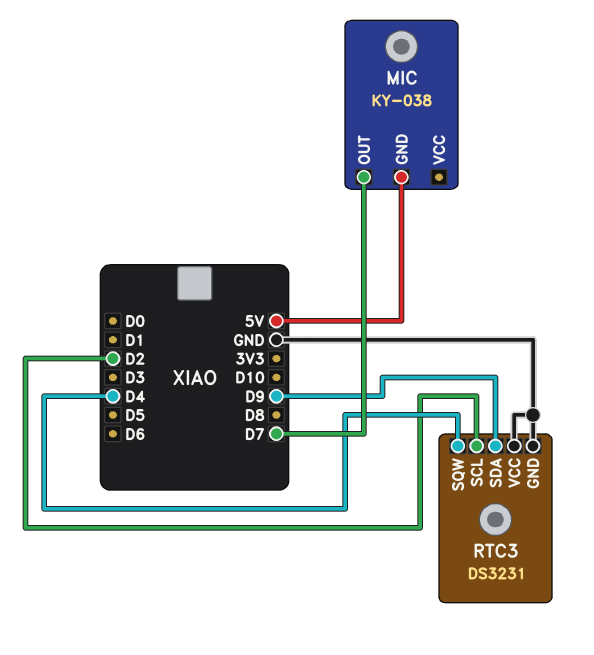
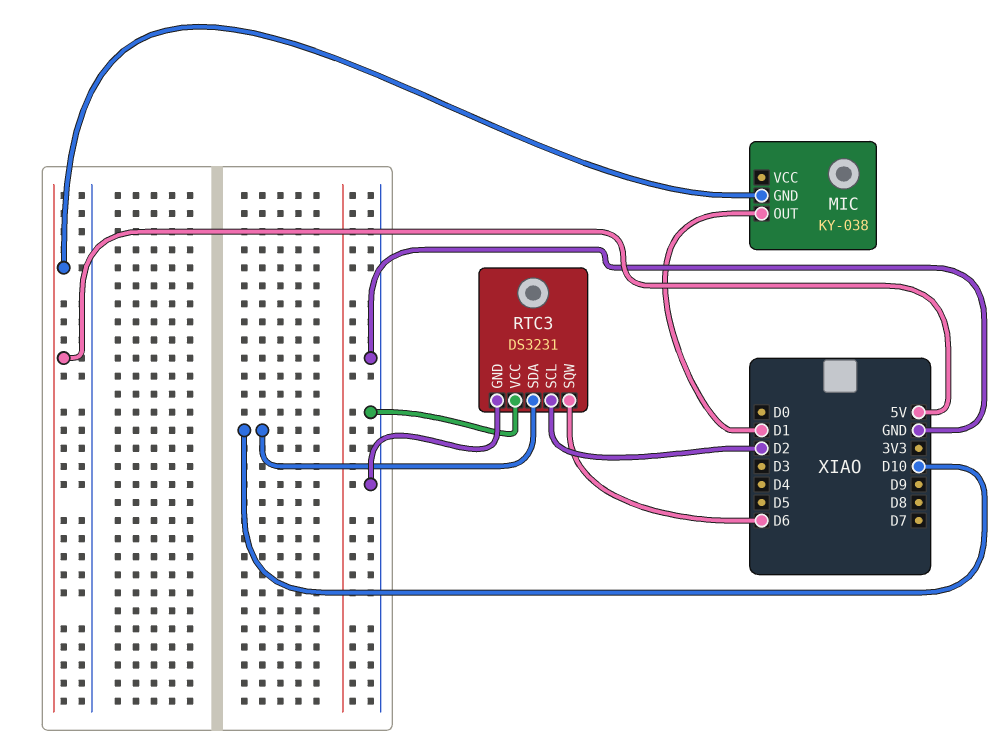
MIC pin OUT: D7 -> D1
RTC3 pin SDA: D9 -> D10
RTC3 pin SQW: D4 -> D6

